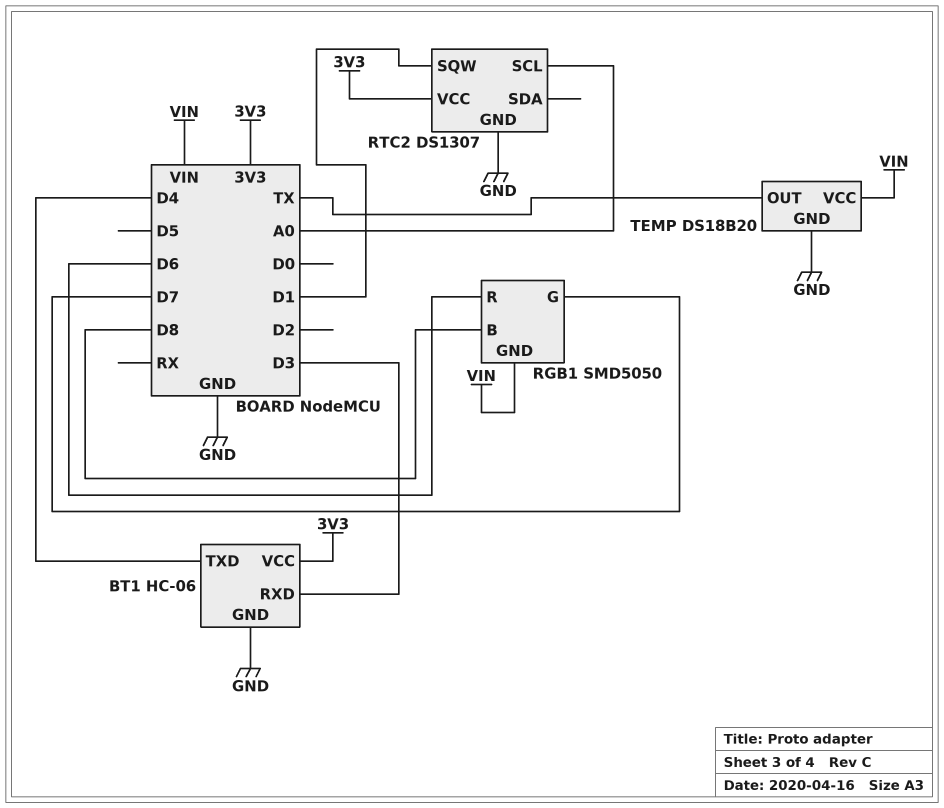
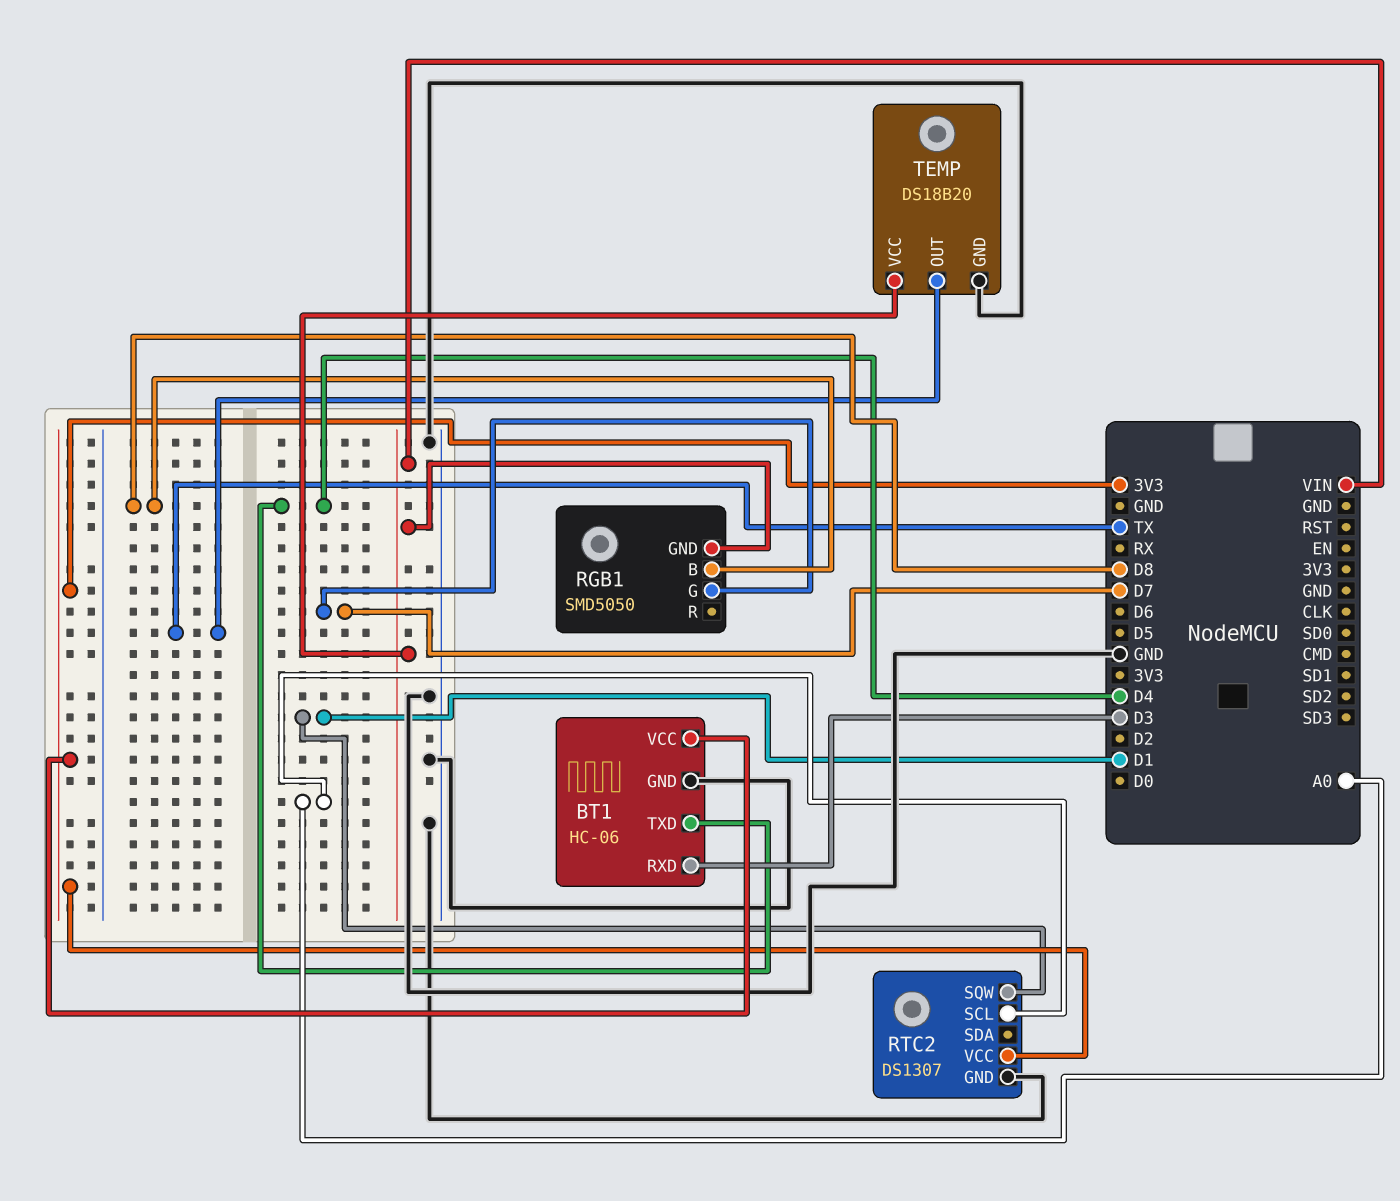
RGB1 pin R: D6 -> none

